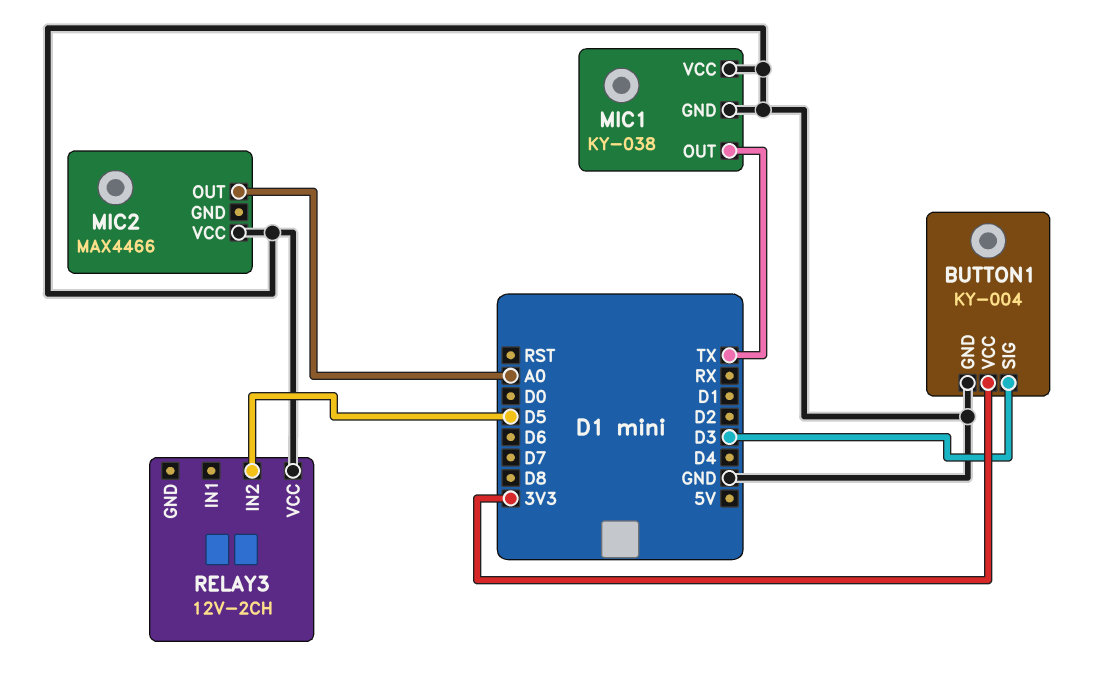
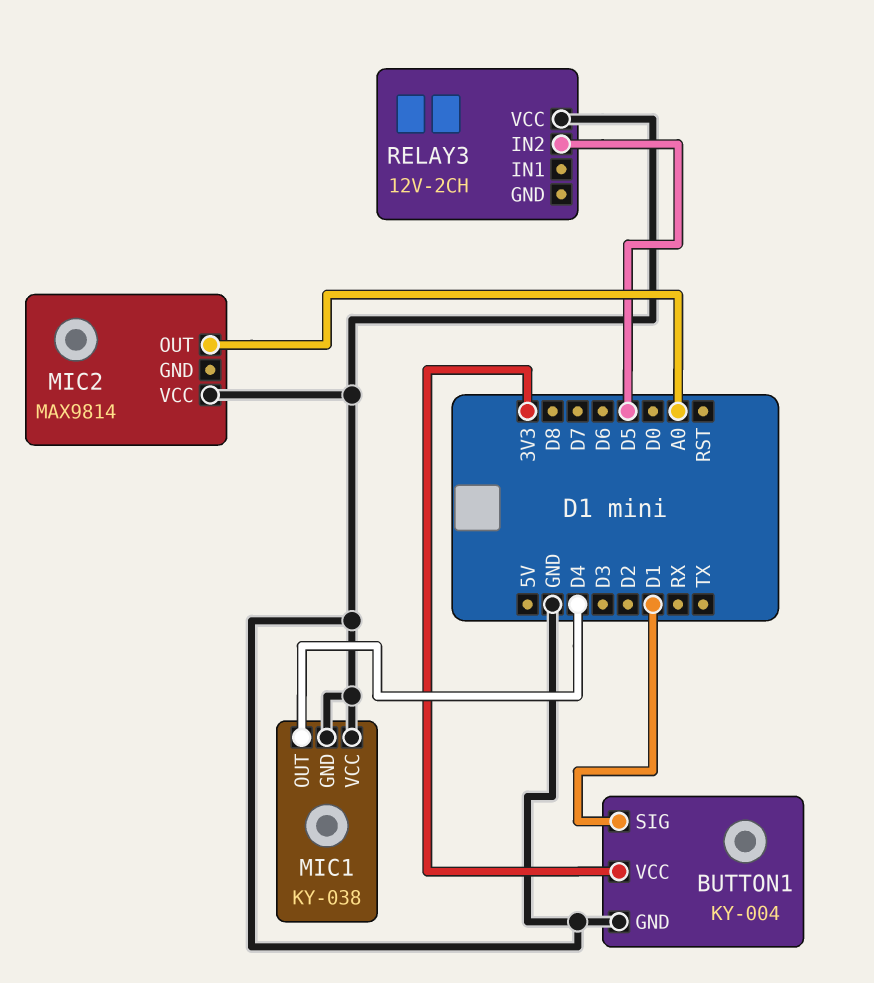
BUTTON1 pin SIG: D3 -> D1
MIC1 pin OUT: TX -> D4
MIC2: MAX4466 -> MAX9814

